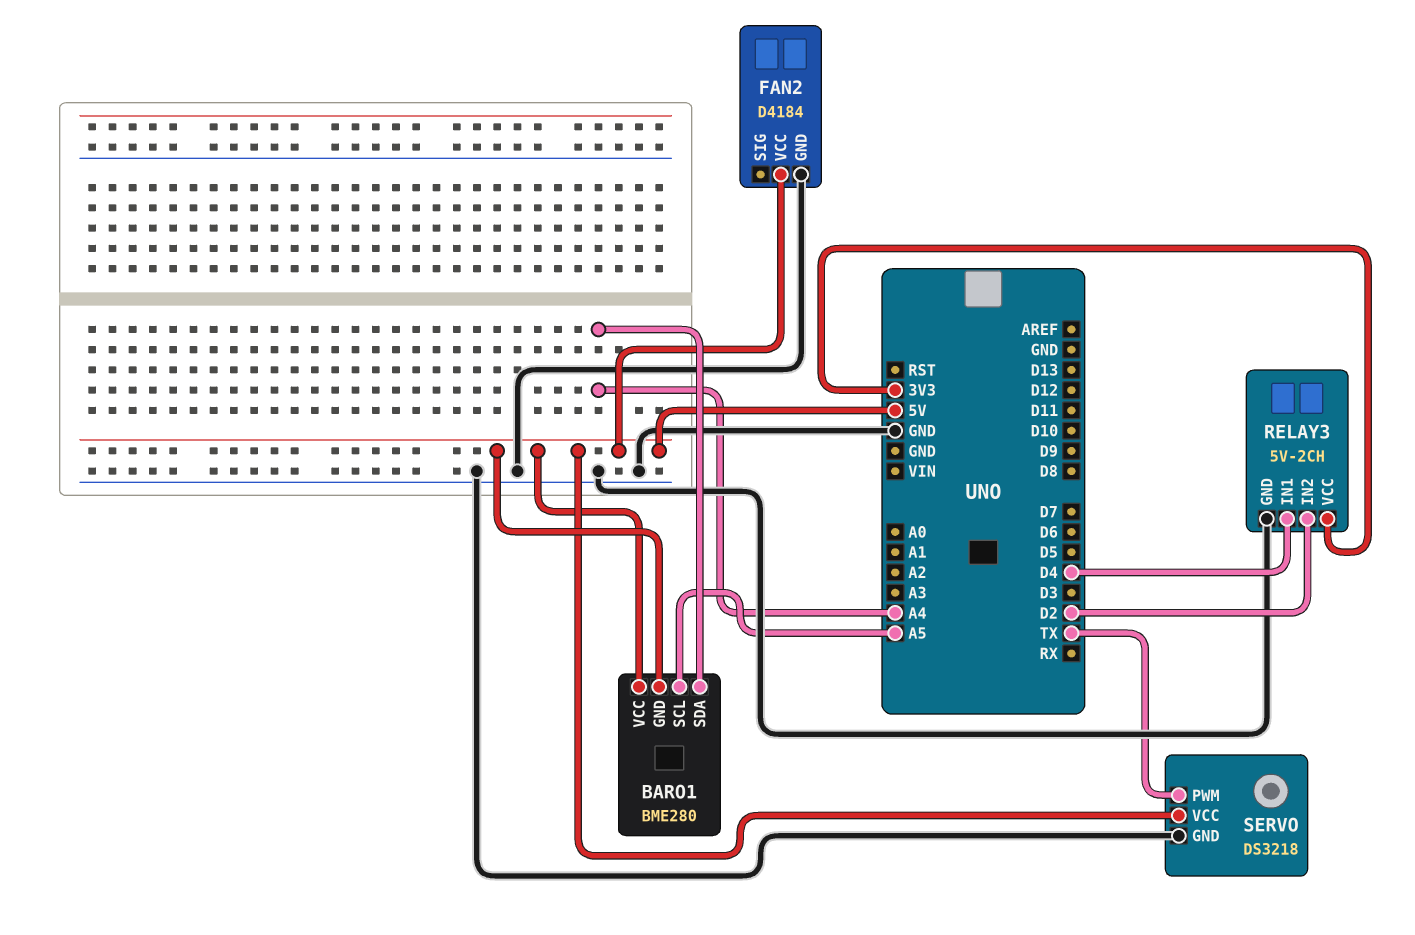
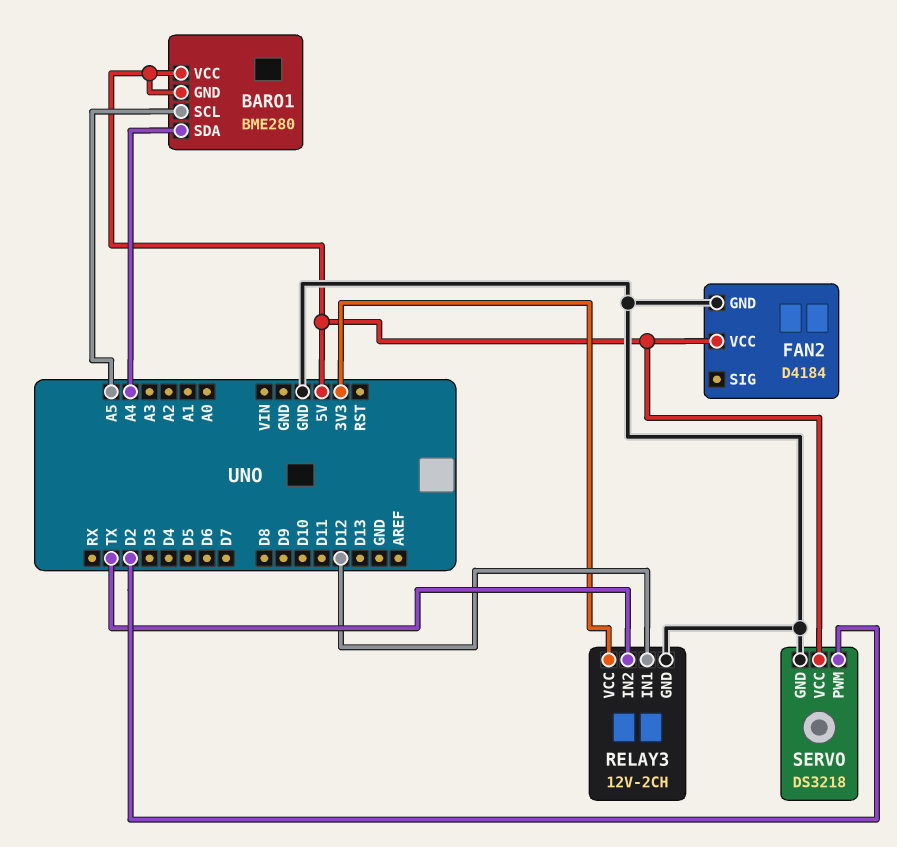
RELAY3: 5V-2CH -> 12V-2CH
RELAY3 pin IN1: D4 -> D12
RELAY3 pin IN2: D2 -> TX
SERVO pin PWM: TX -> D2

